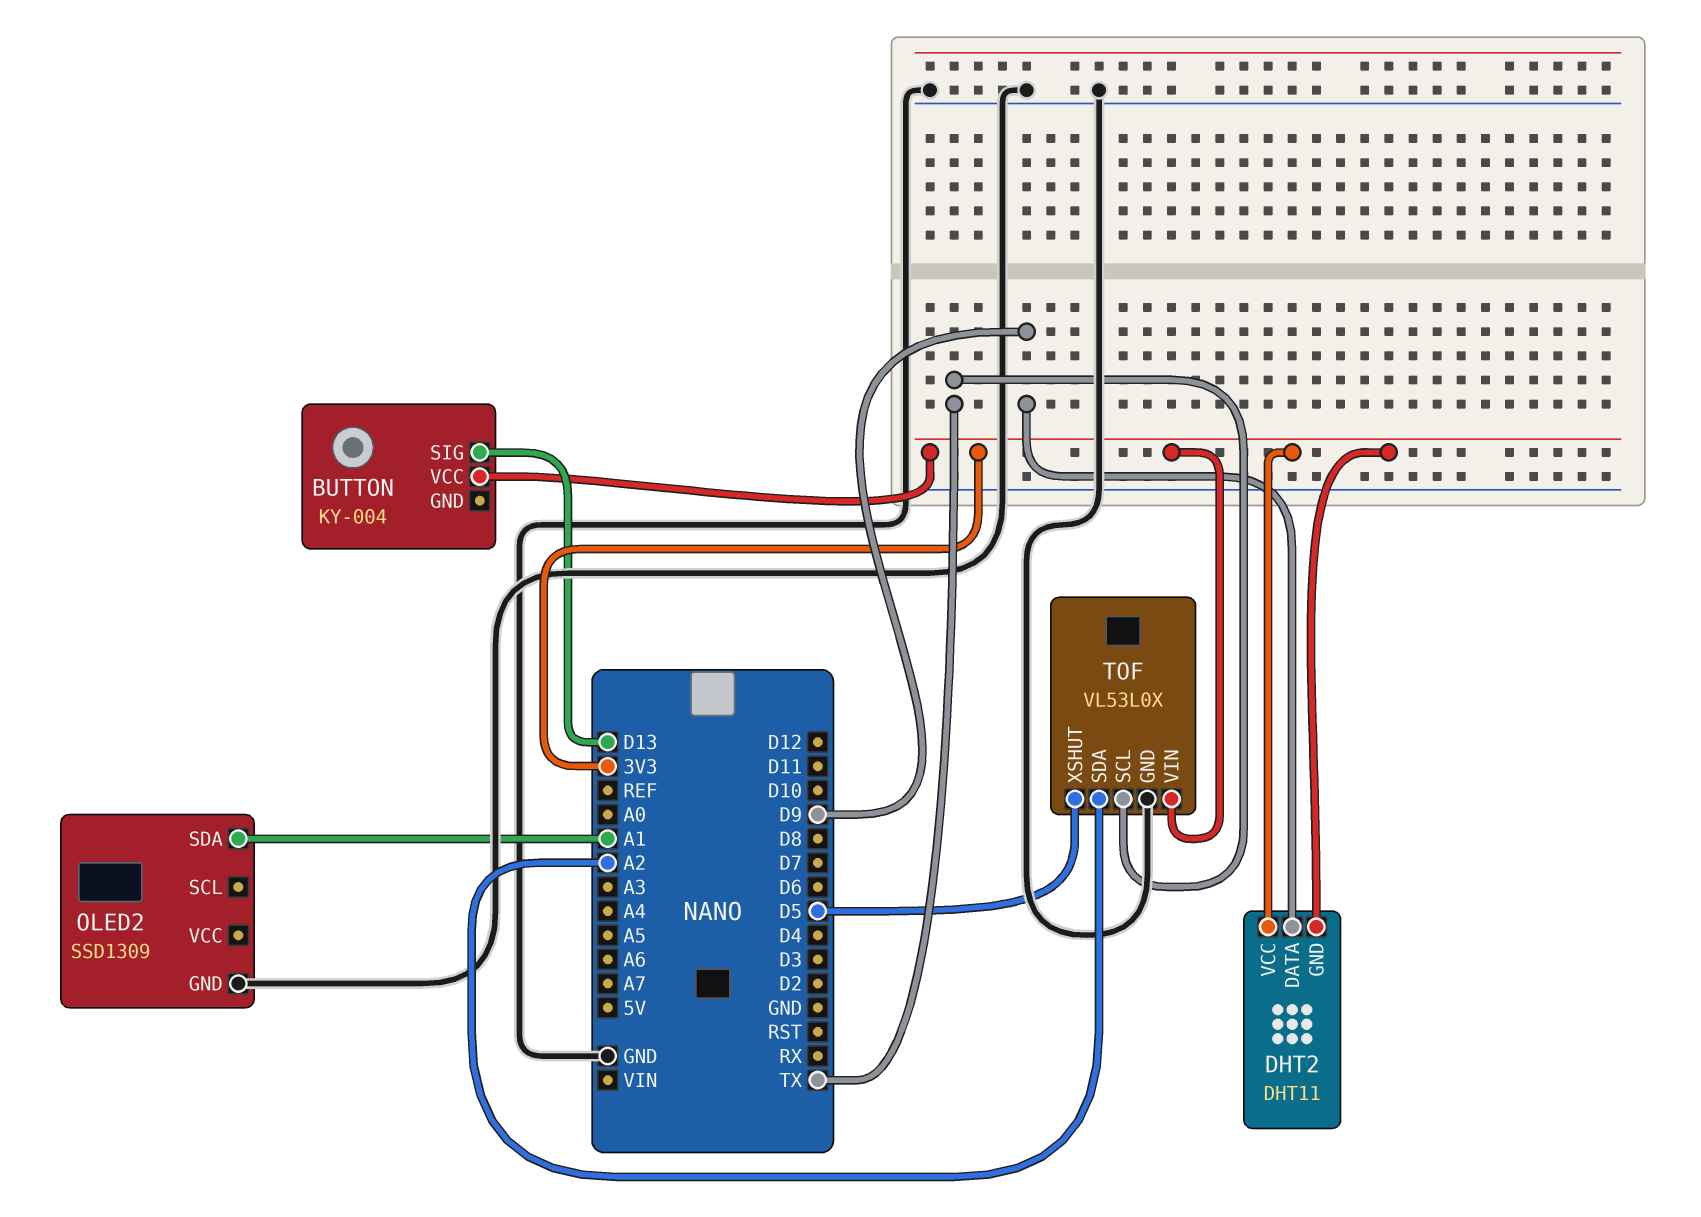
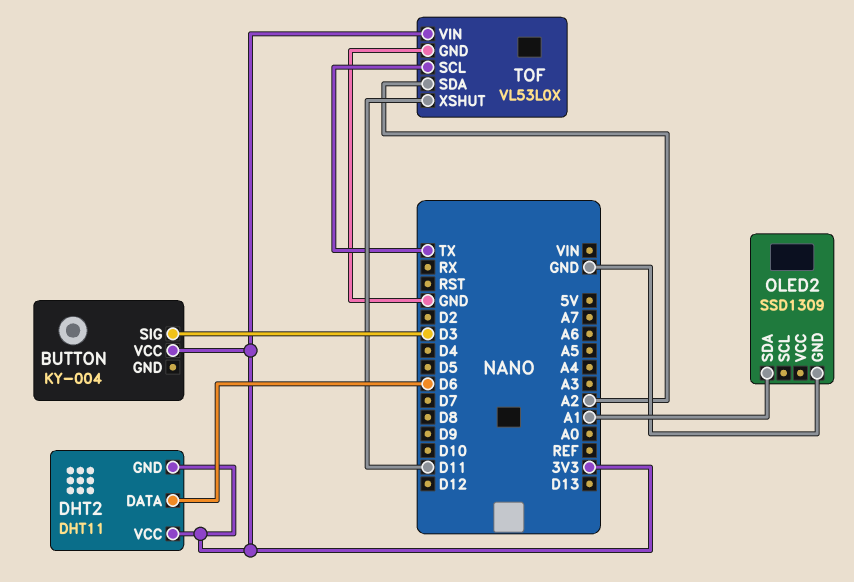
BUTTON pin SIG: D13 -> D3
DHT2 pin DATA: D9 -> D6
TOF pin XSHUT: D5 -> D11

